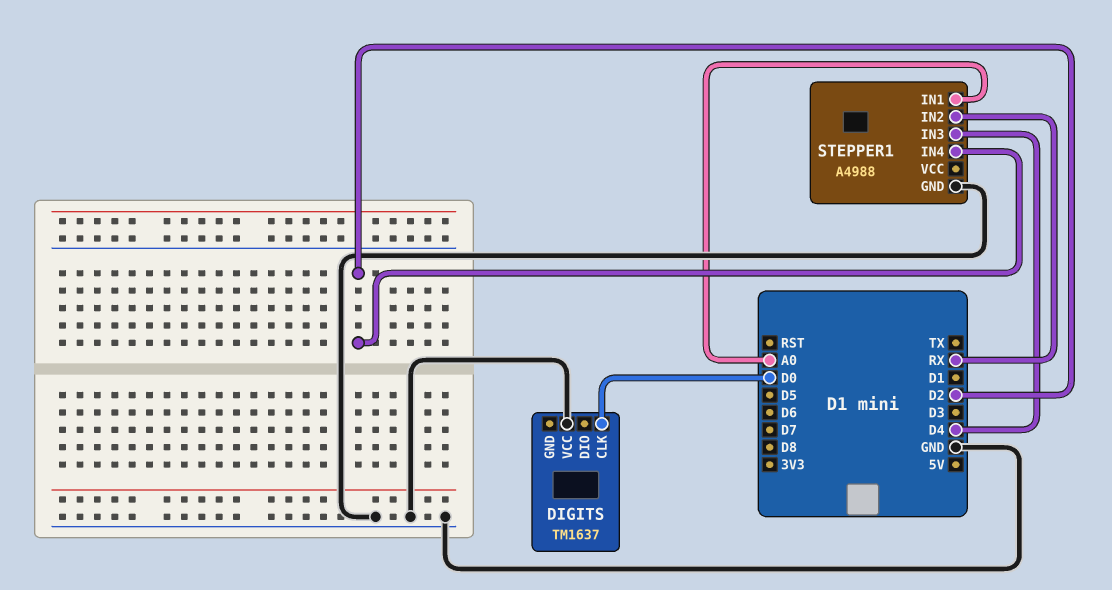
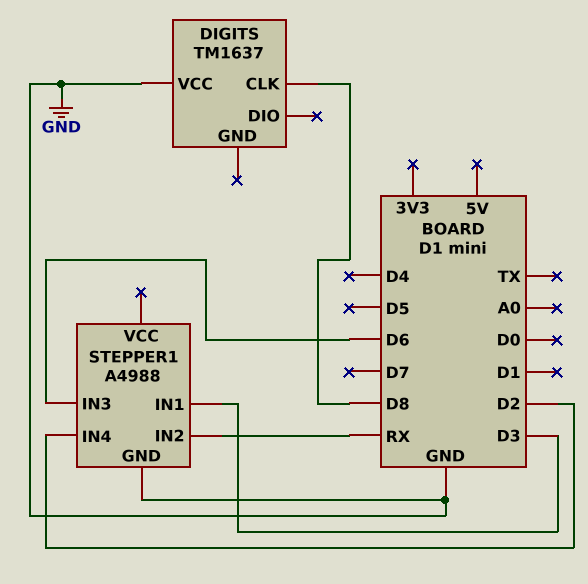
DIGITS pin CLK: D0 -> D8
STEPPER1 pin IN1: A0 -> D3
STEPPER1 pin IN3: D4 -> D6

